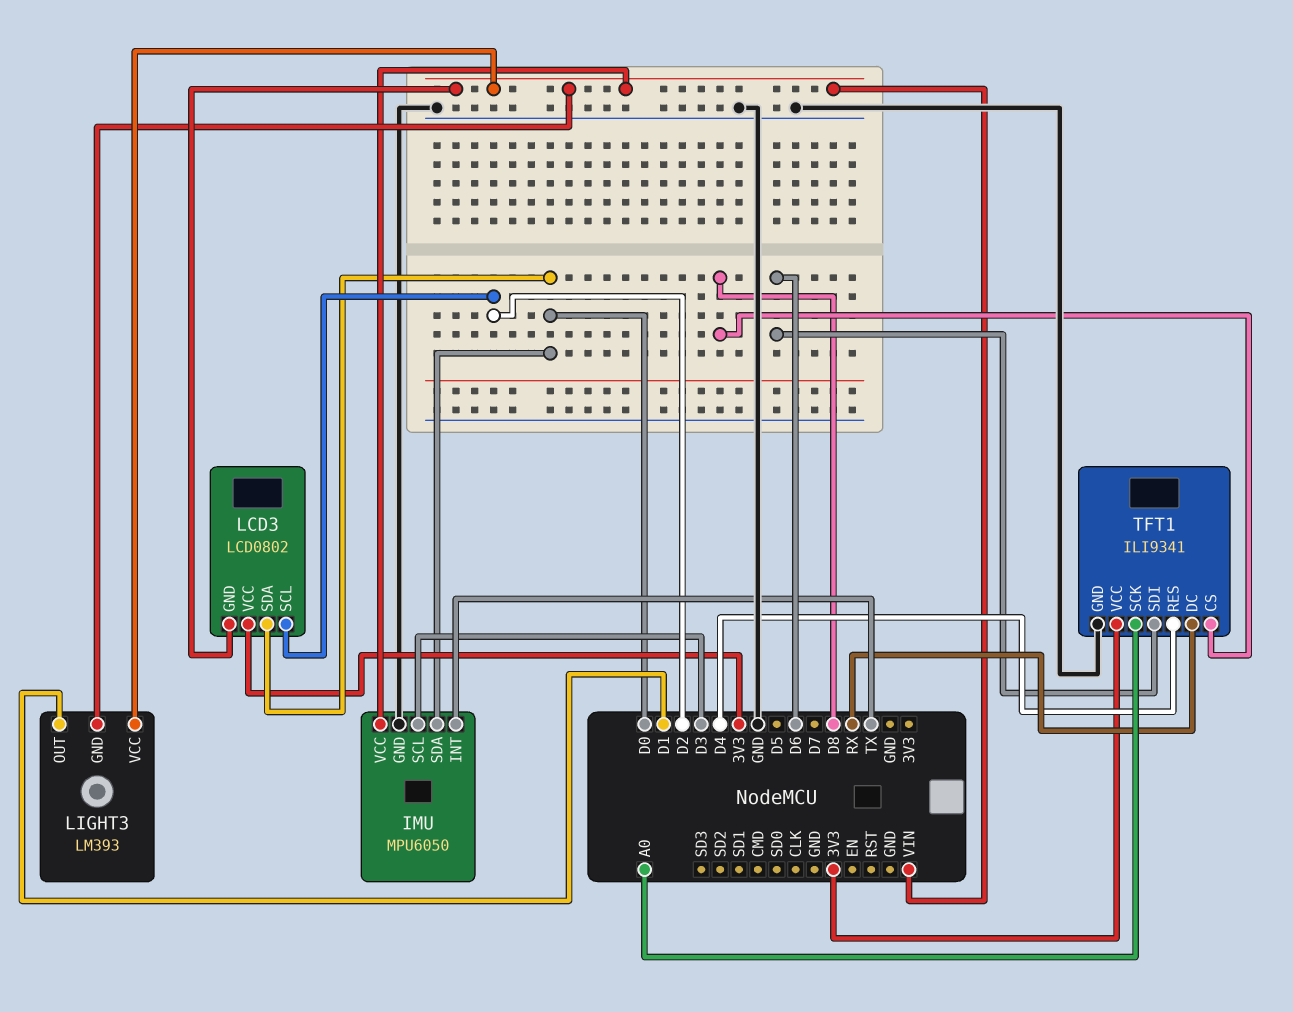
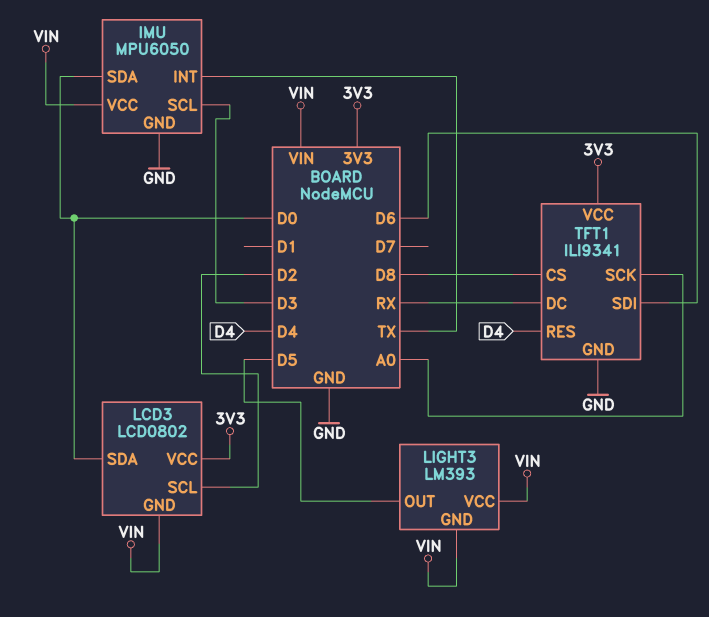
LIGHT3 pin OUT: D1 -> D5

